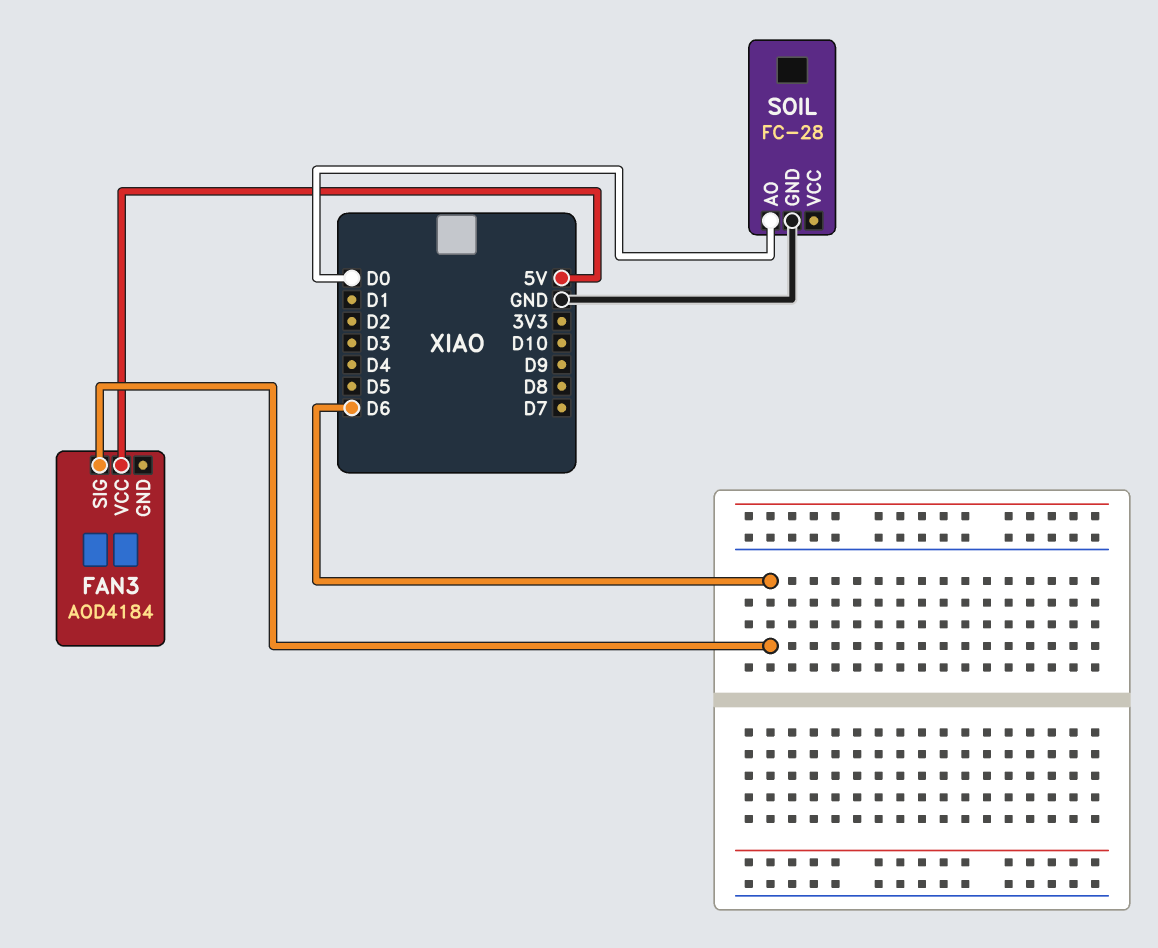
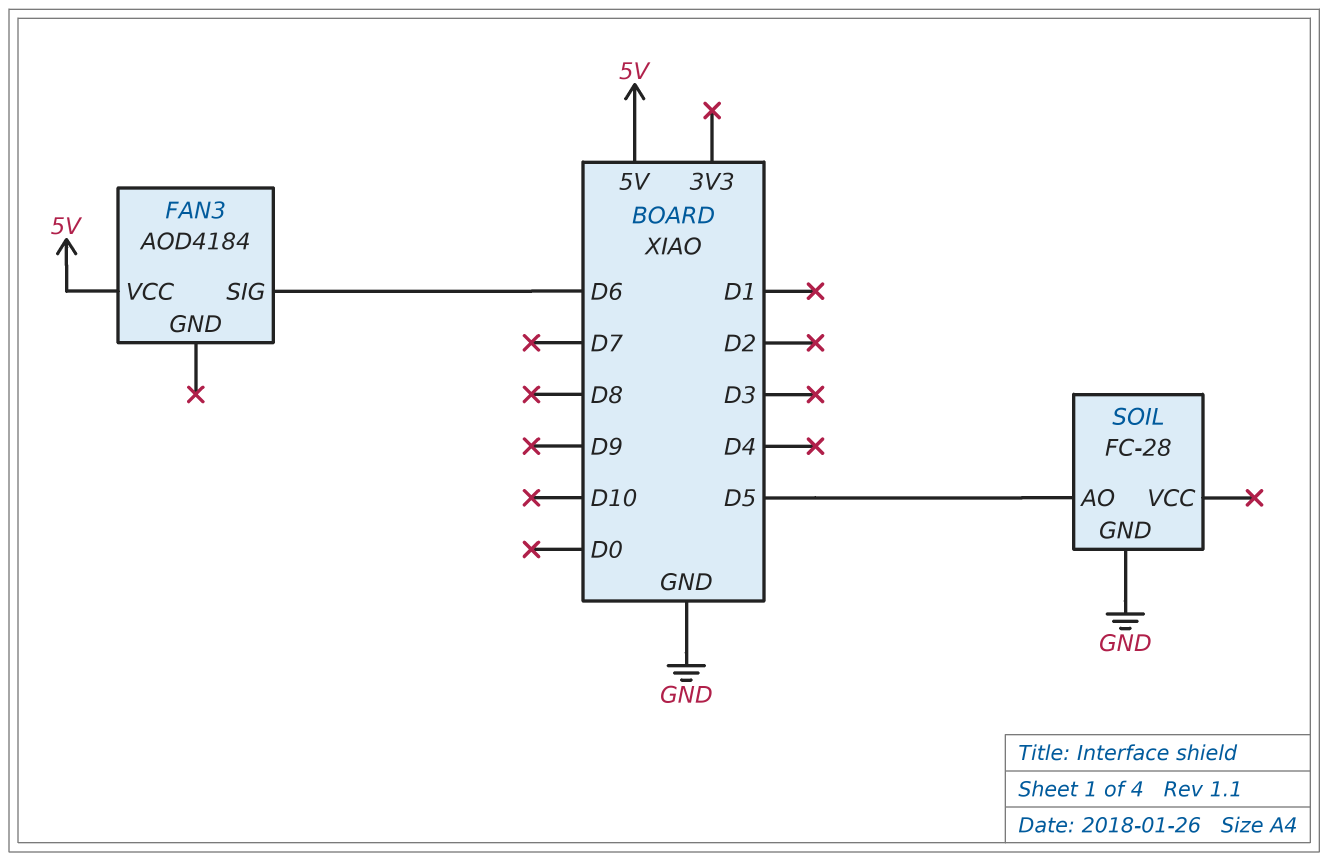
SOIL pin AO: D0 -> D5

